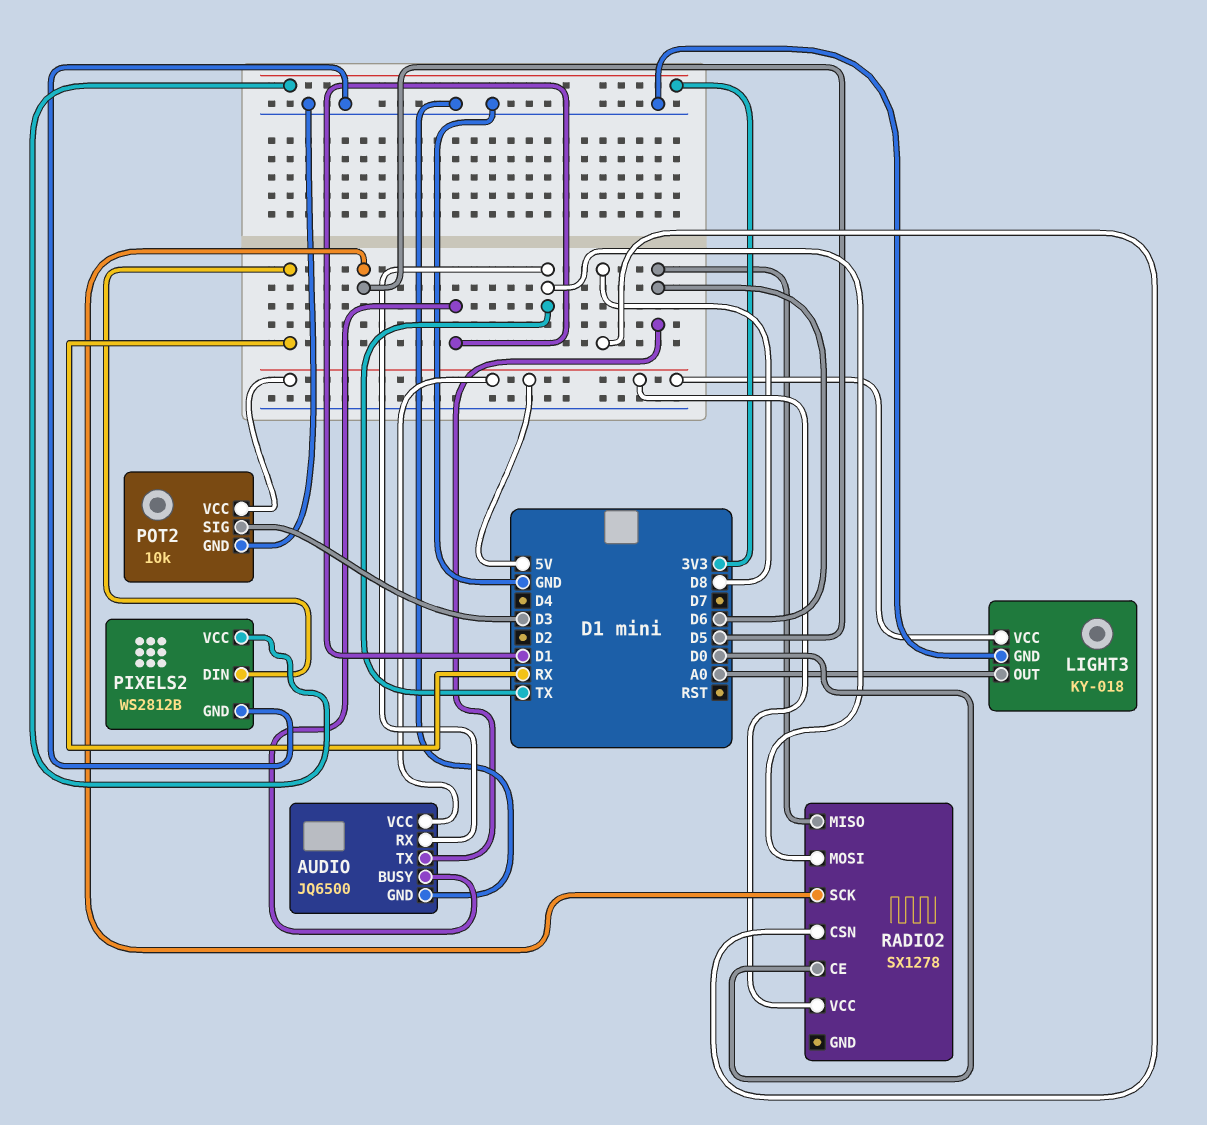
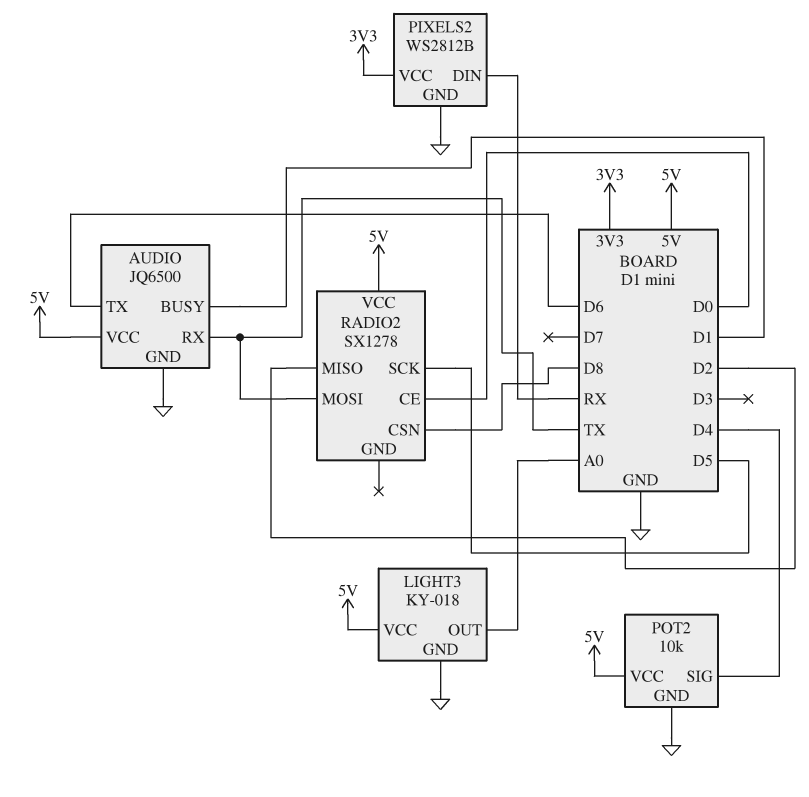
POT2 pin SIG: D3 -> D4
RADIO2 pin MISO: D6 -> D2

